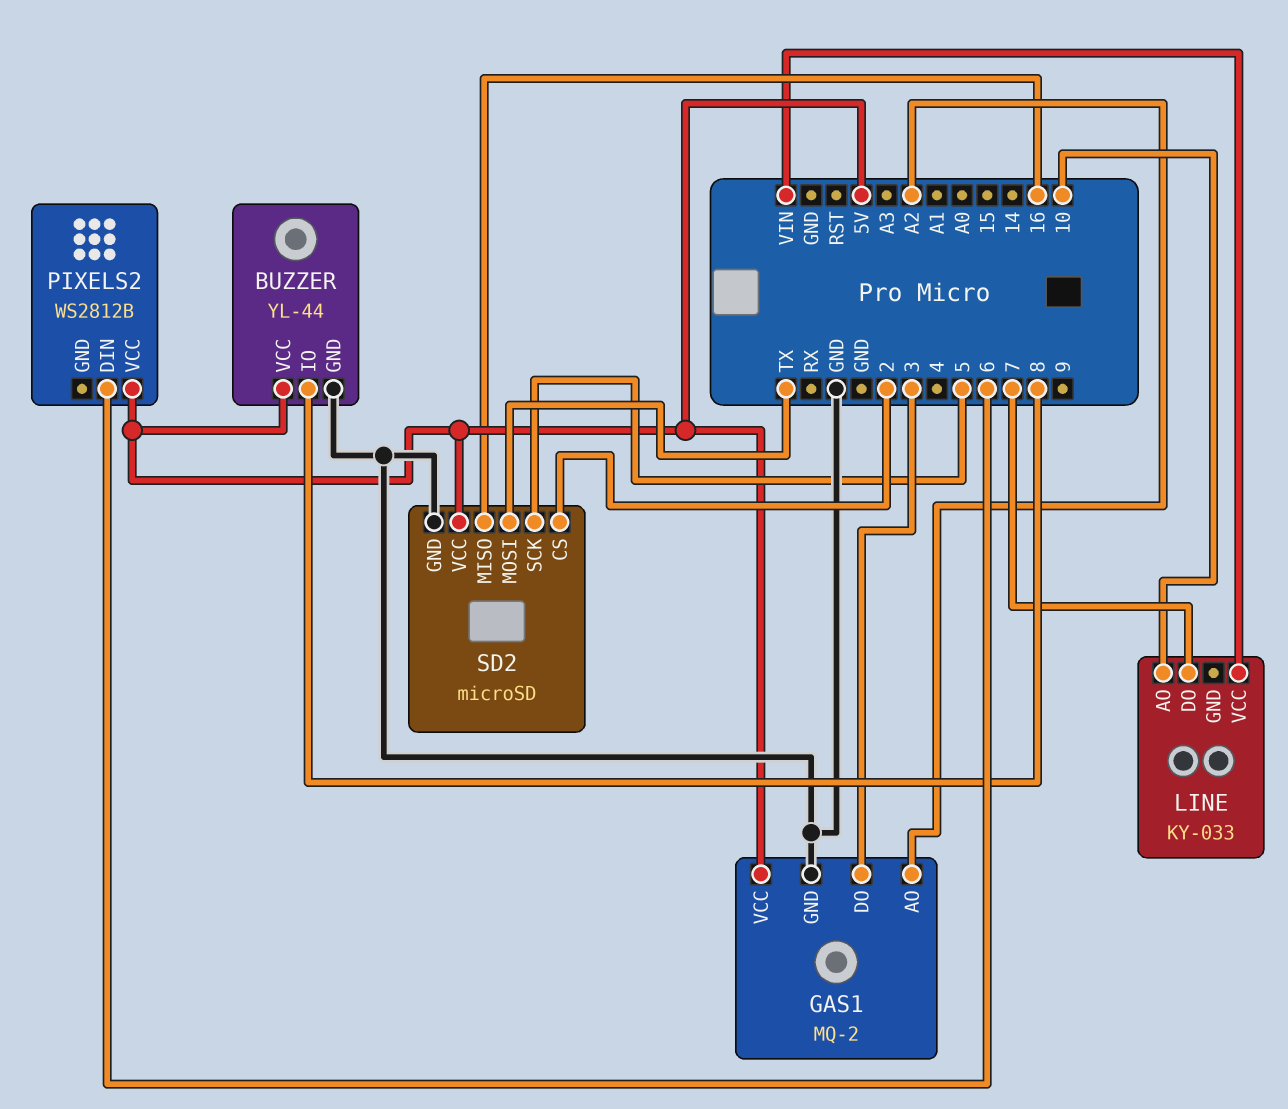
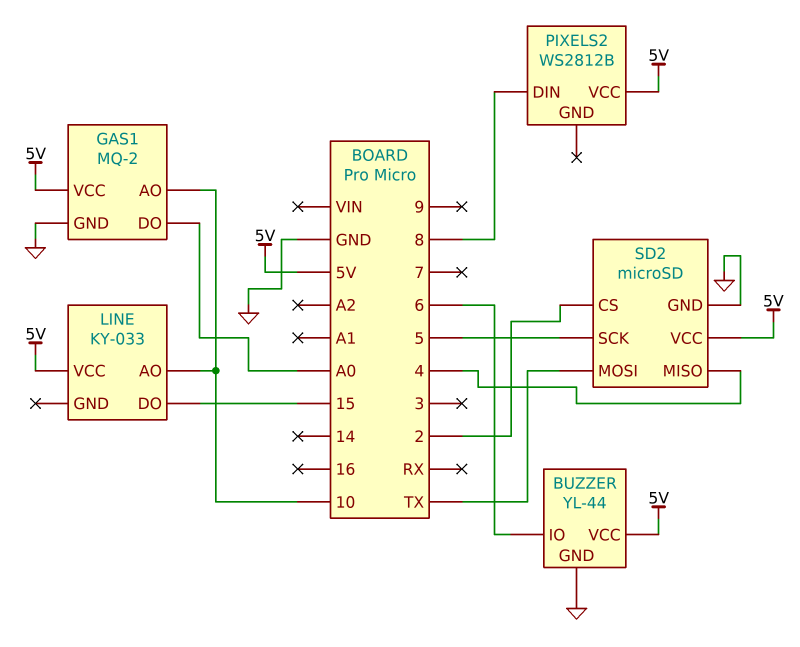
BUZZER pin IO: 8 -> 6
GAS1 pin AO: A2 -> 10
GAS1 pin DO: 3 -> A0
LINE pin DO: 7 -> 15
LINE pin VCC: VIN -> 5V
PIXELS2 pin DIN: 6 -> 8
SD2 pin MISO: 16 -> 4

